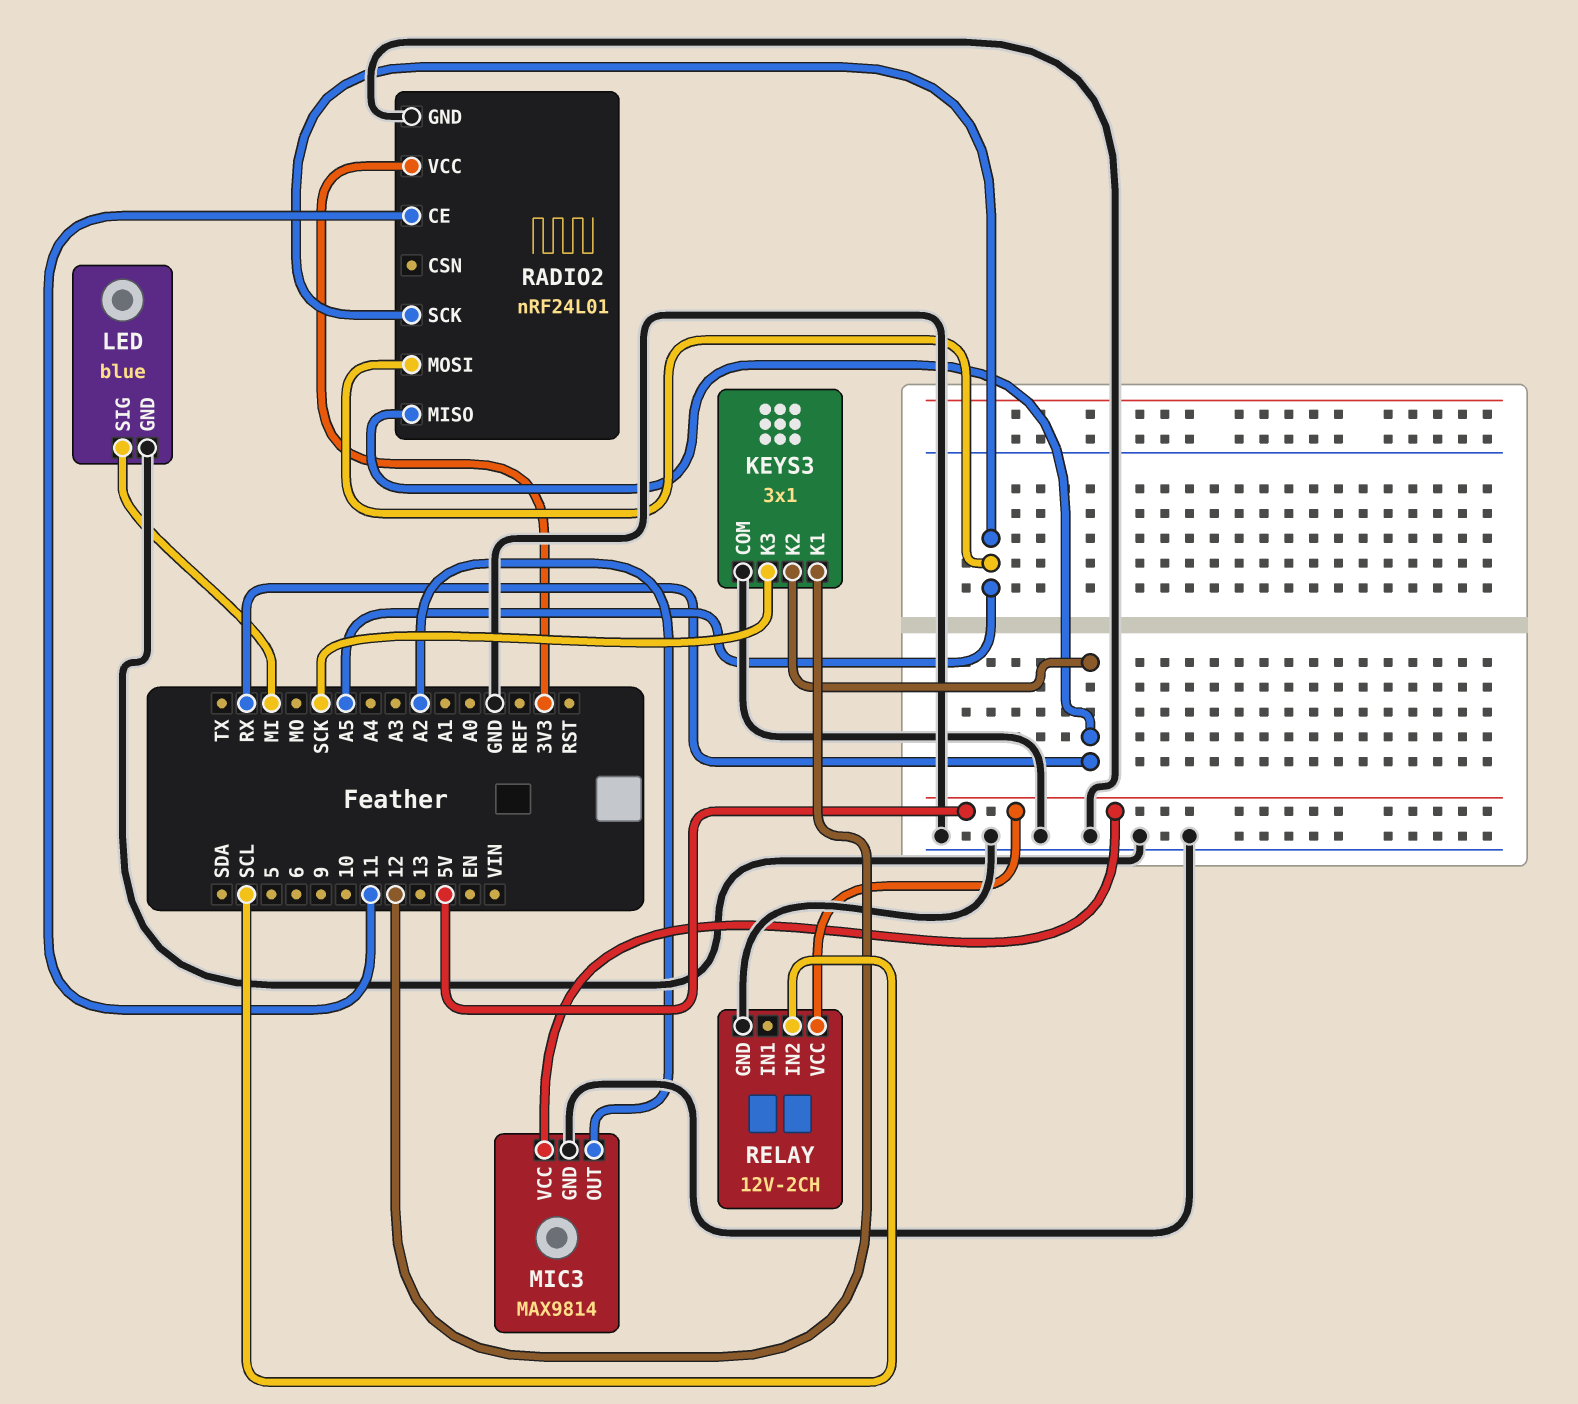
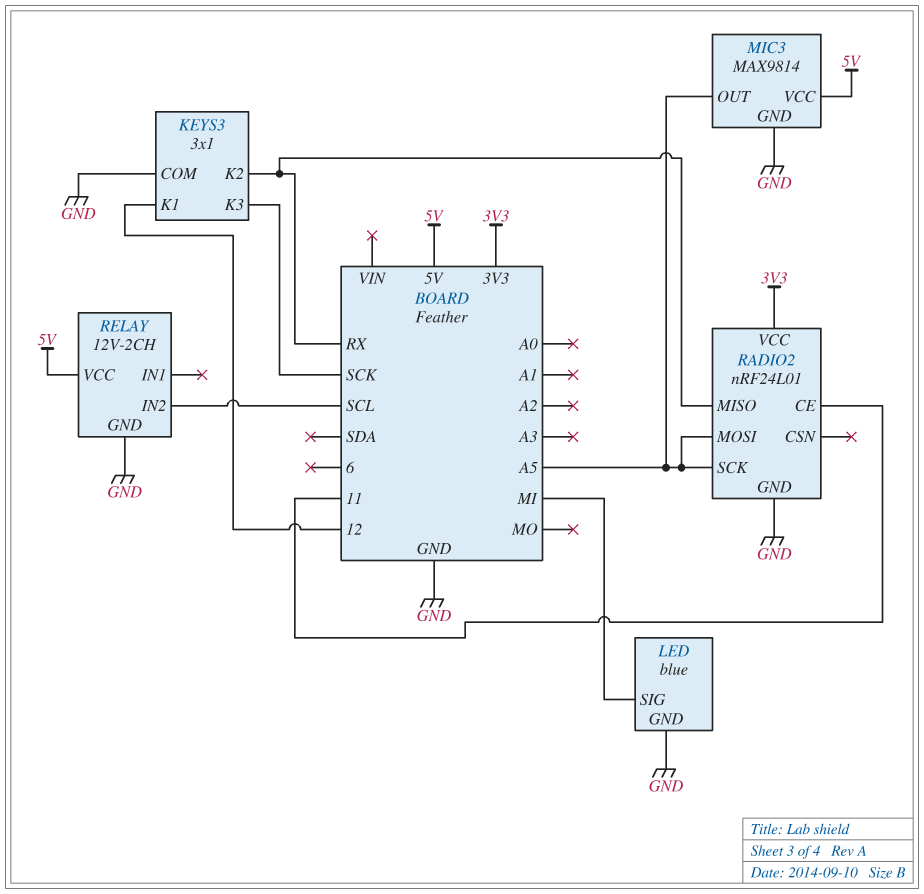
MIC3 pin OUT: A2 -> A5

